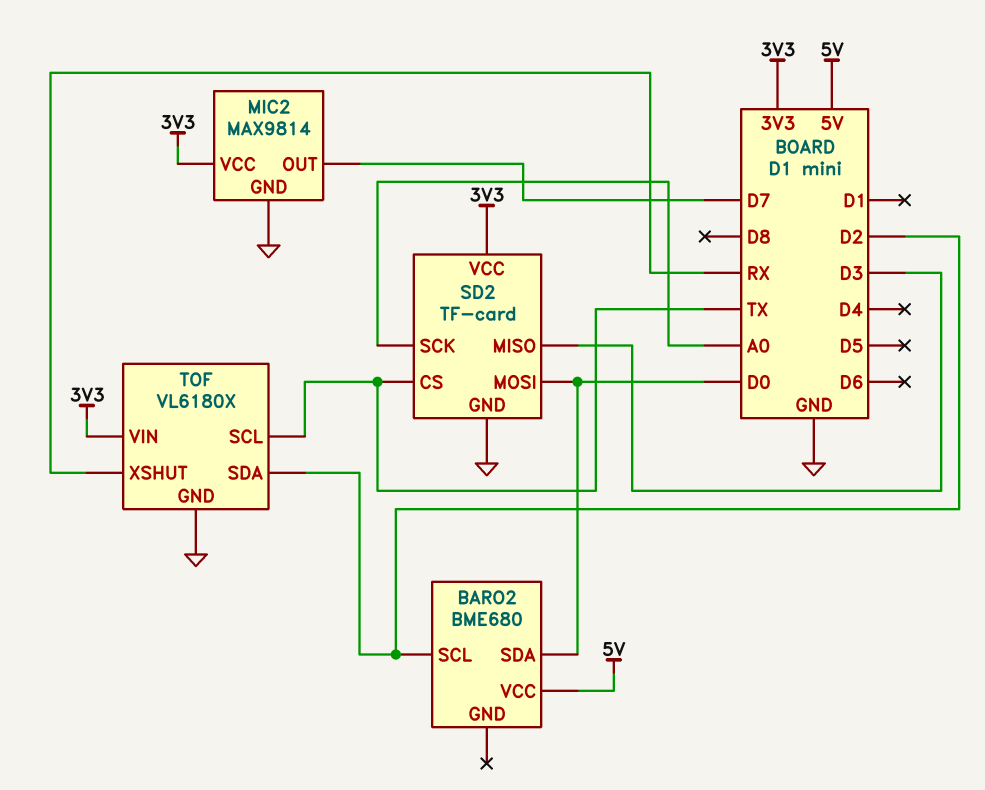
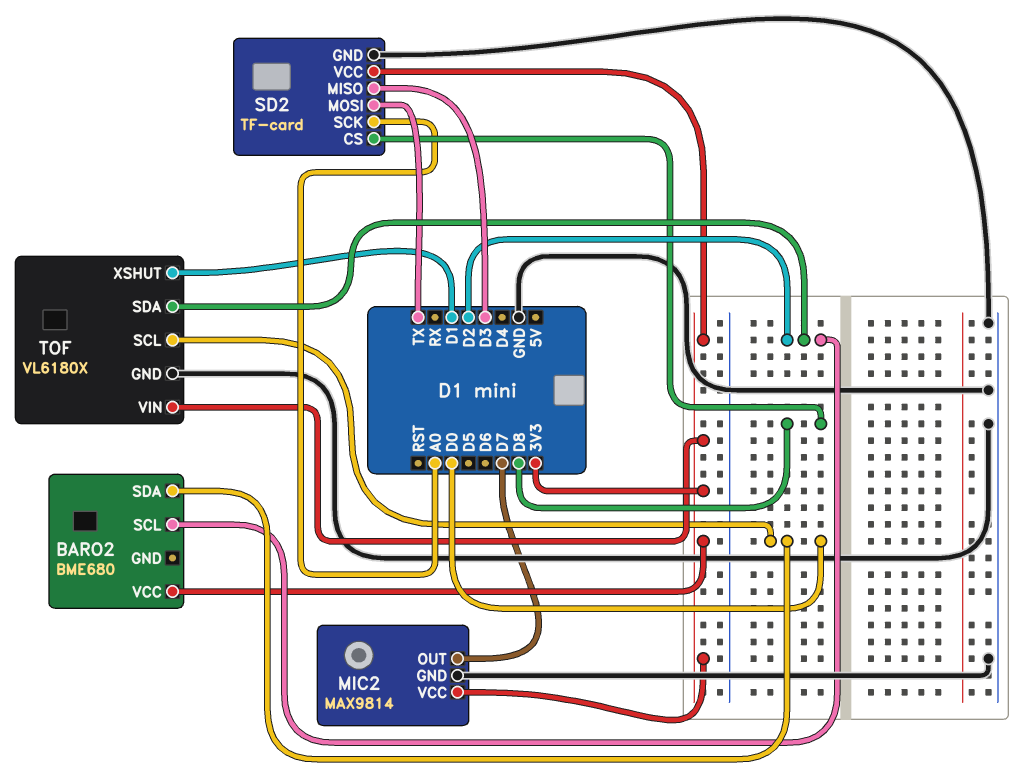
BARO2 pin VCC: 5V -> 3V3
SD2 pin CS: TX -> D8
SD2 pin MOSI: D0 -> TX
TOF pin SCL: TX -> D0
TOF pin XSHUT: RX -> D1

